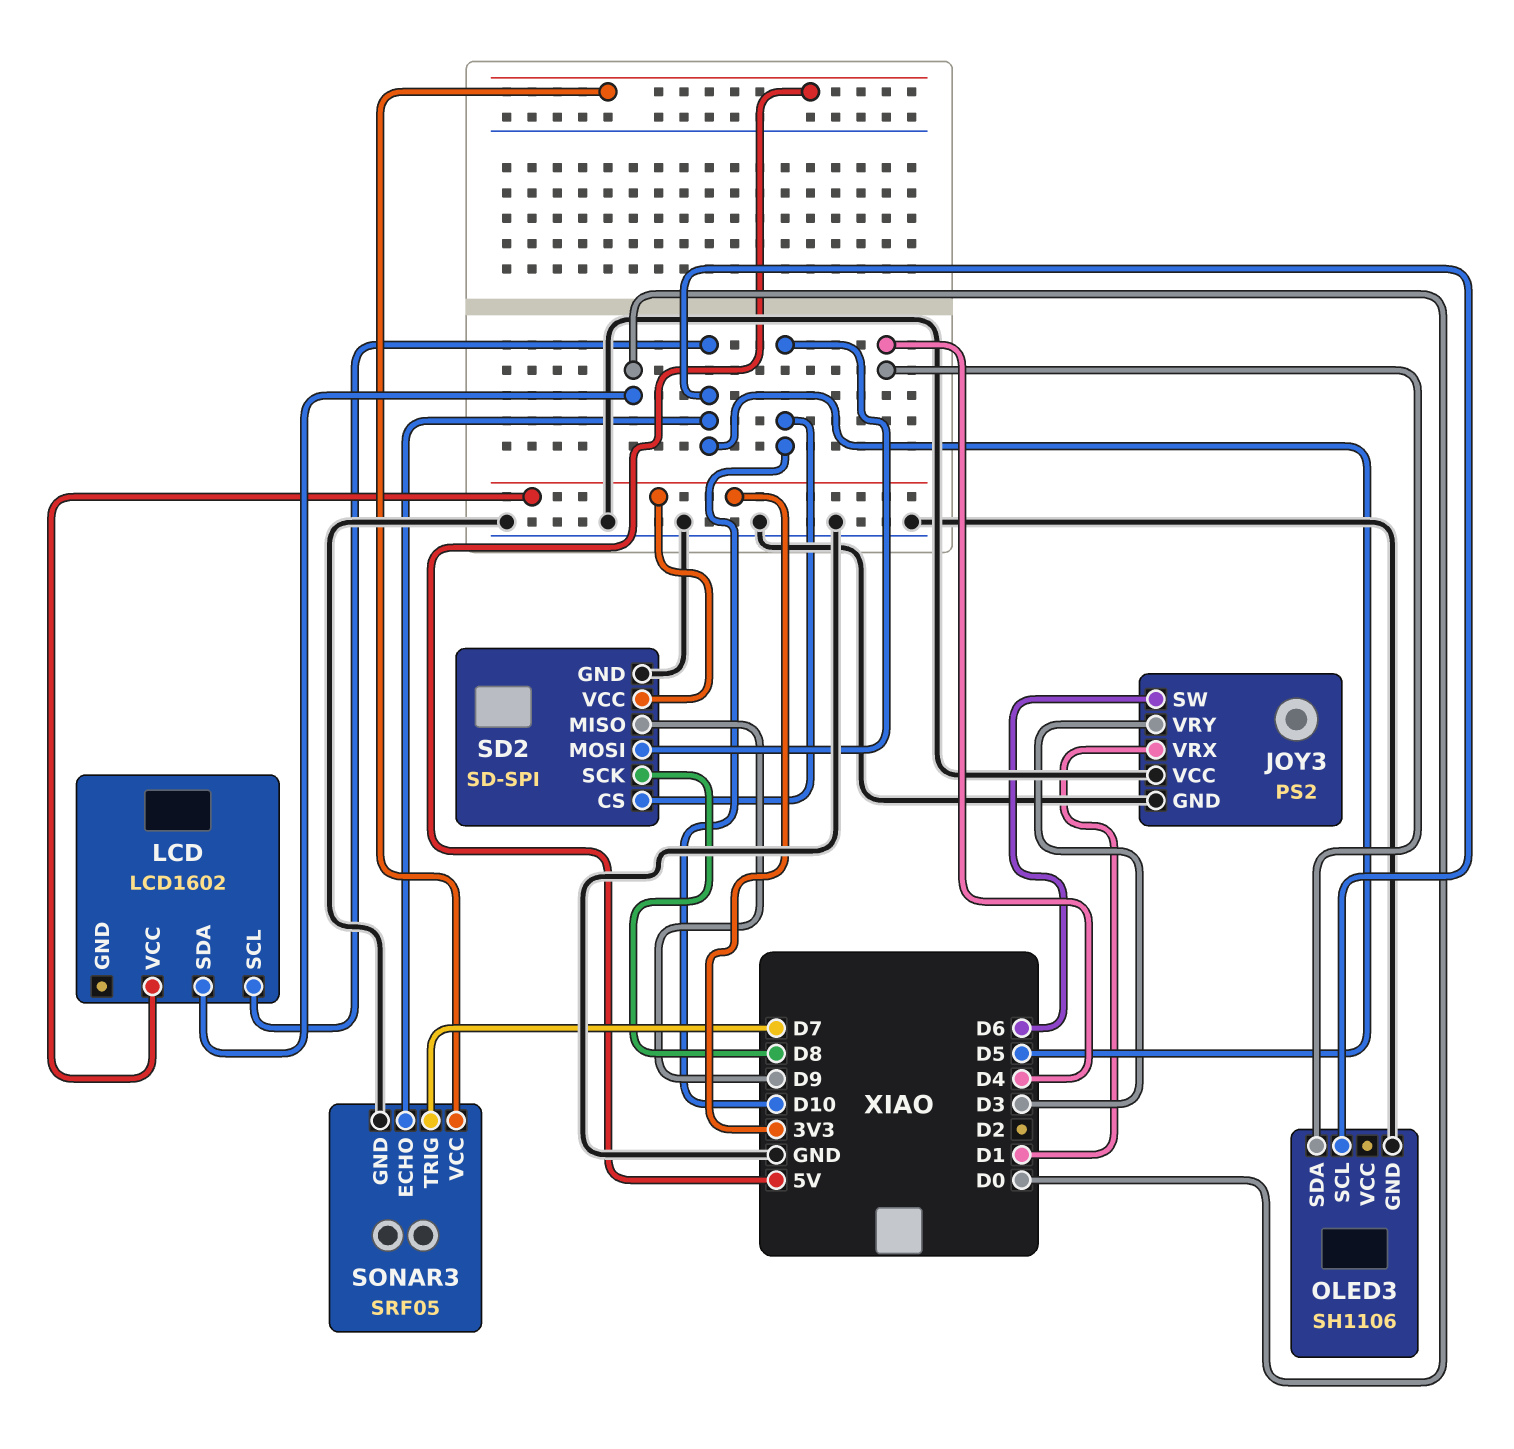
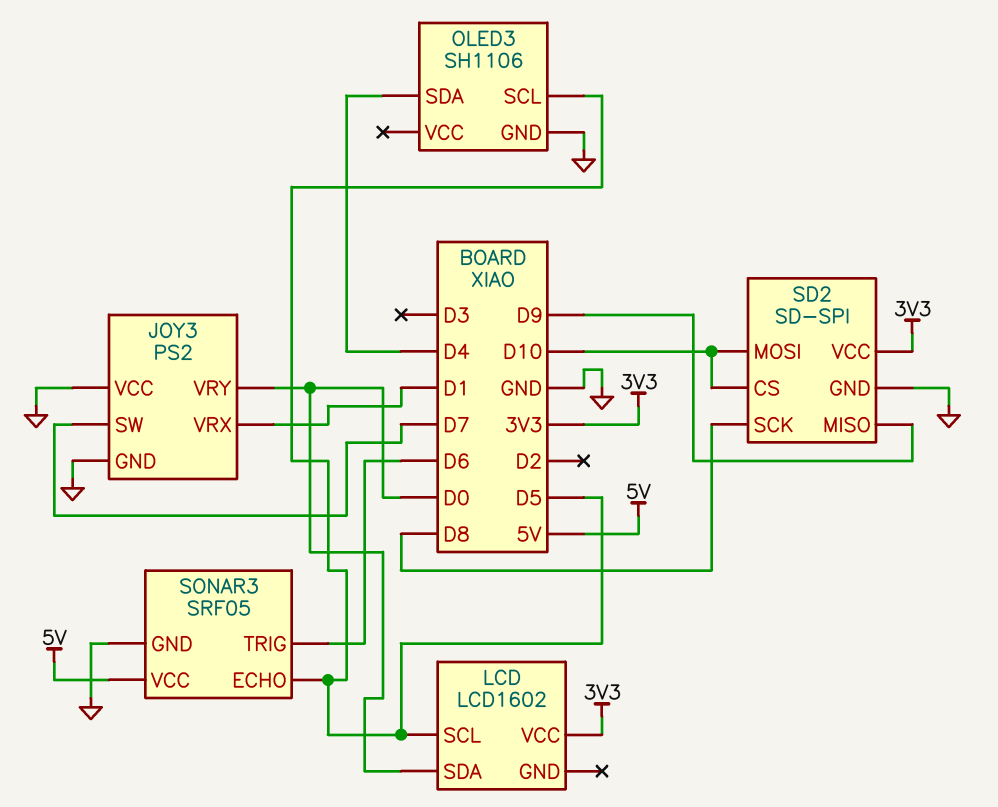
JOY3 pin SW: D6 -> D7
JOY3 pin VRY: D3 -> D0
SONAR3 pin TRIG: D7 -> D6

